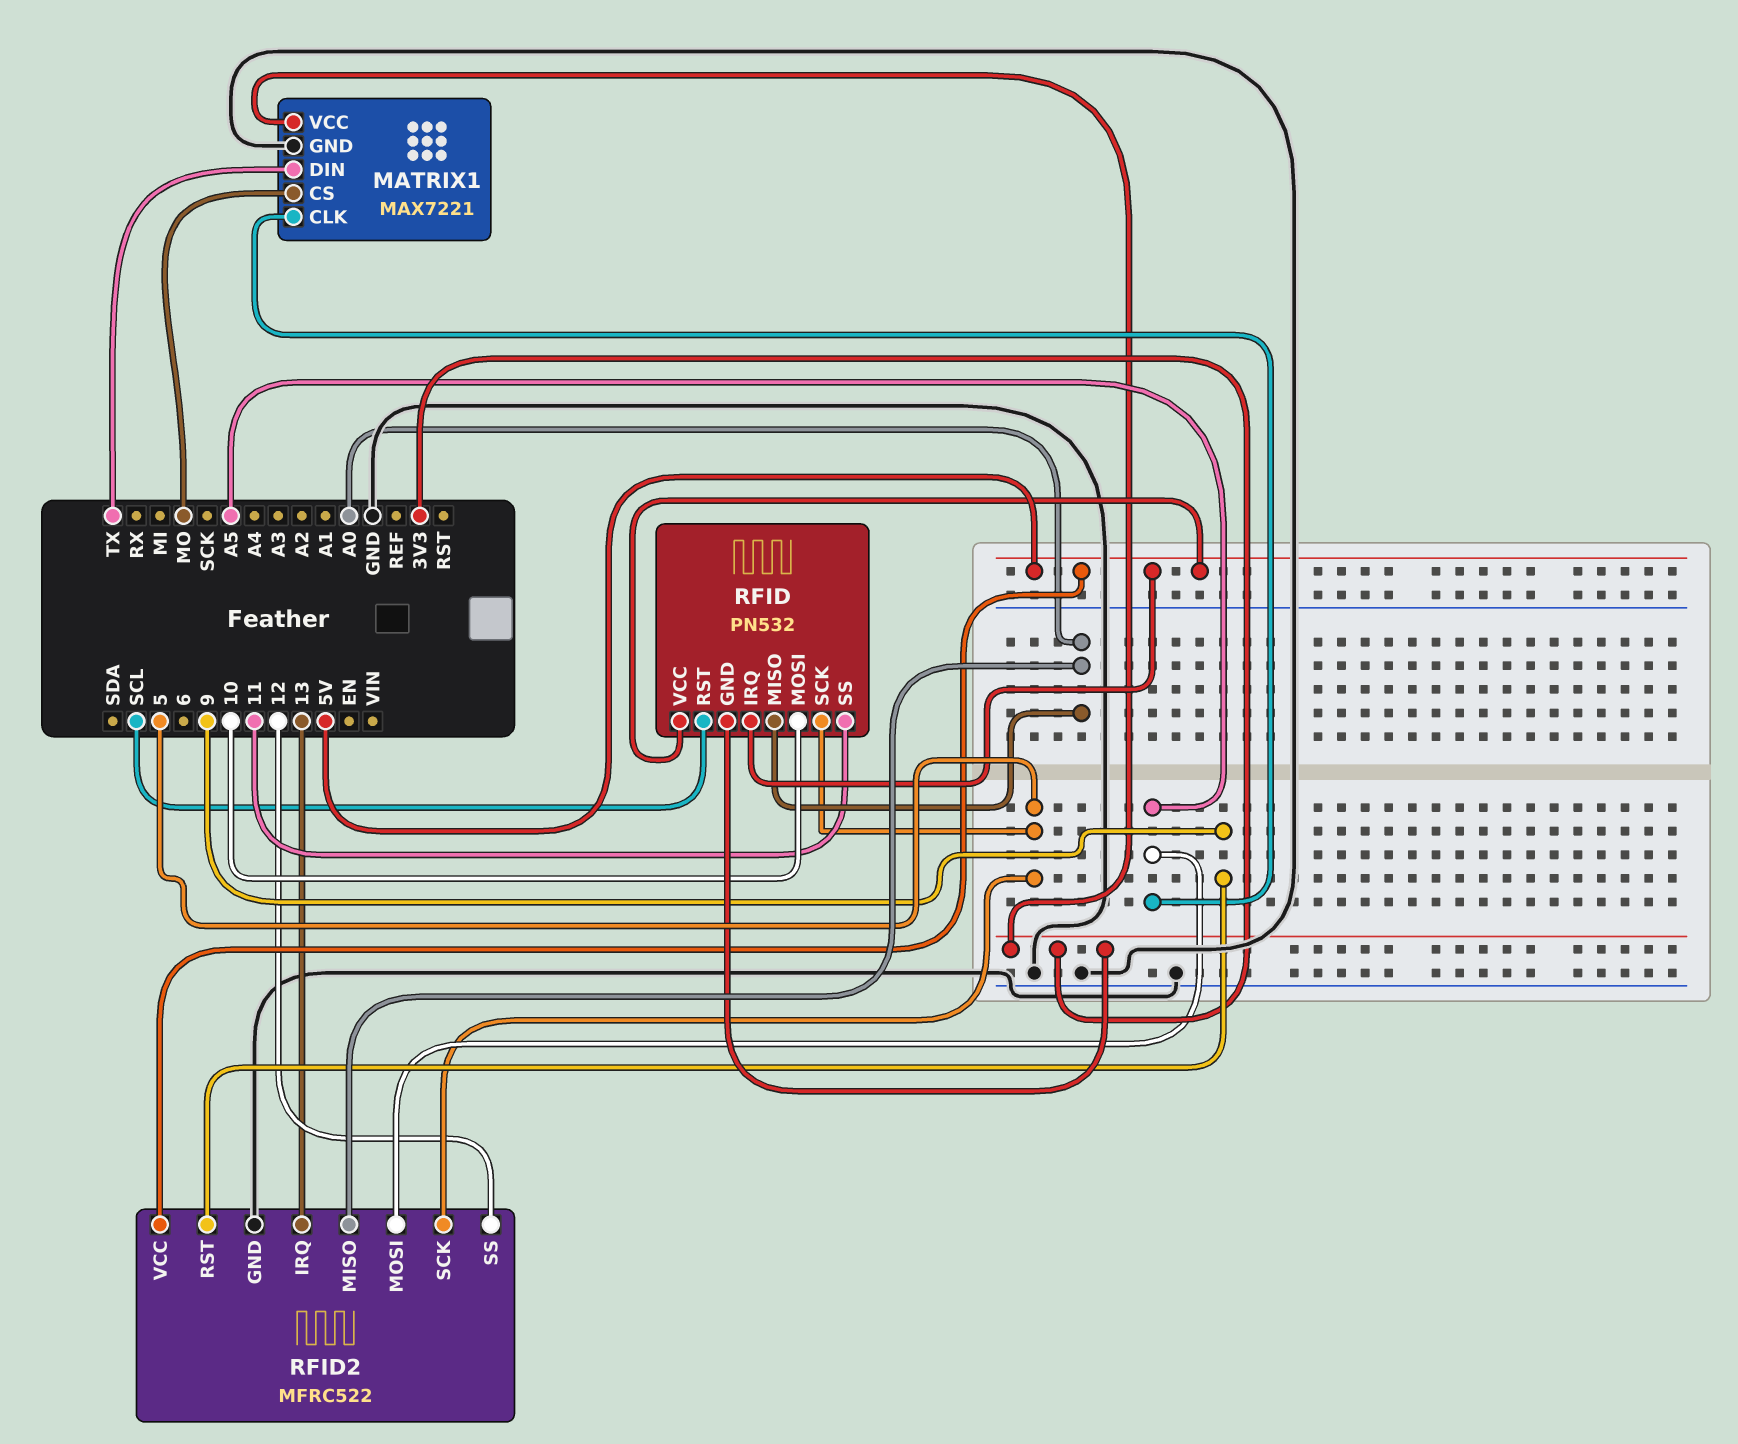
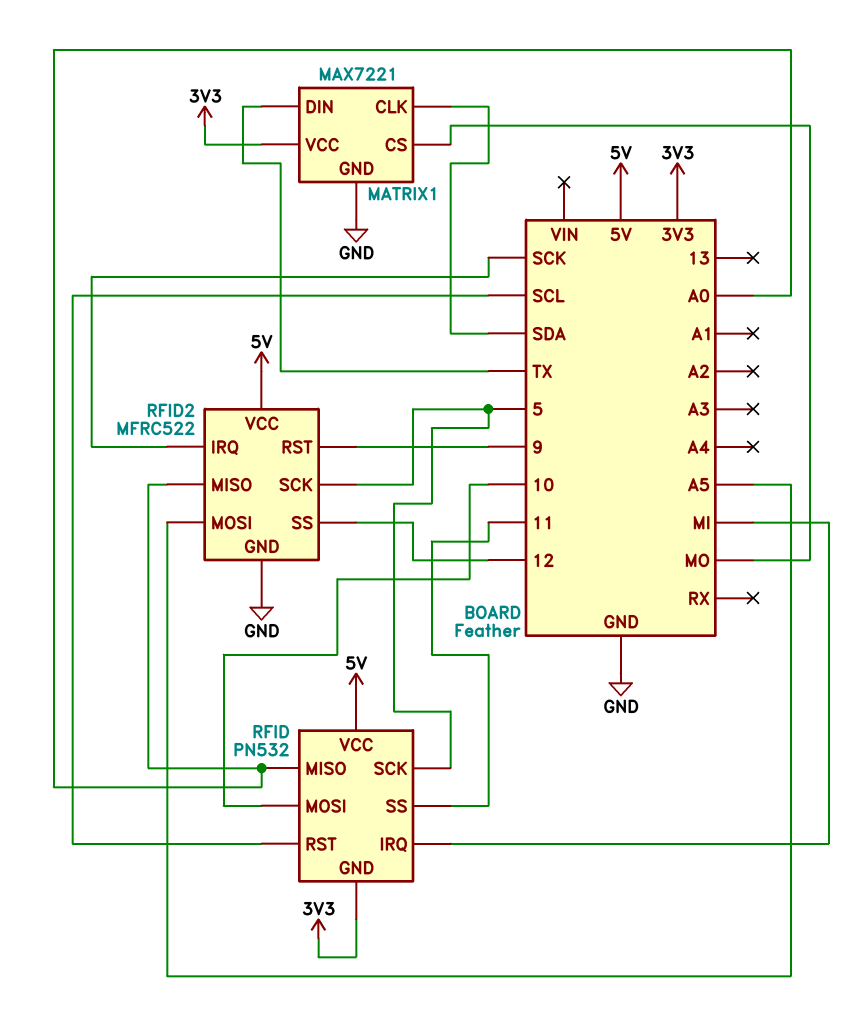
MATRIX1 pin CLK: A5 -> SDA
RFID pin IRQ: 5V -> MI
RFID2 pin IRQ: 13 -> SCK

